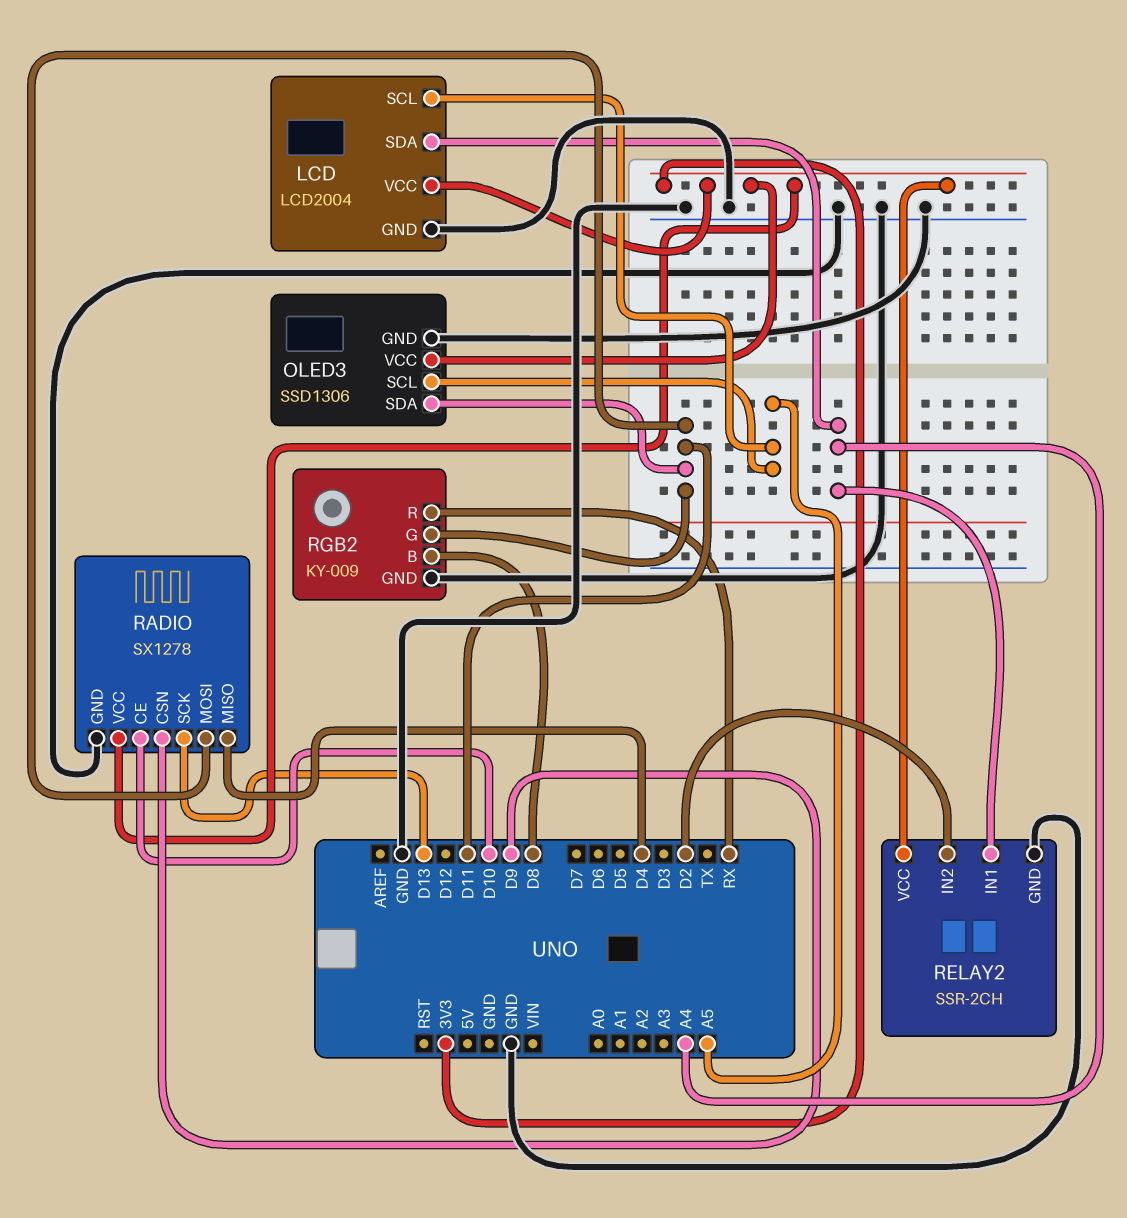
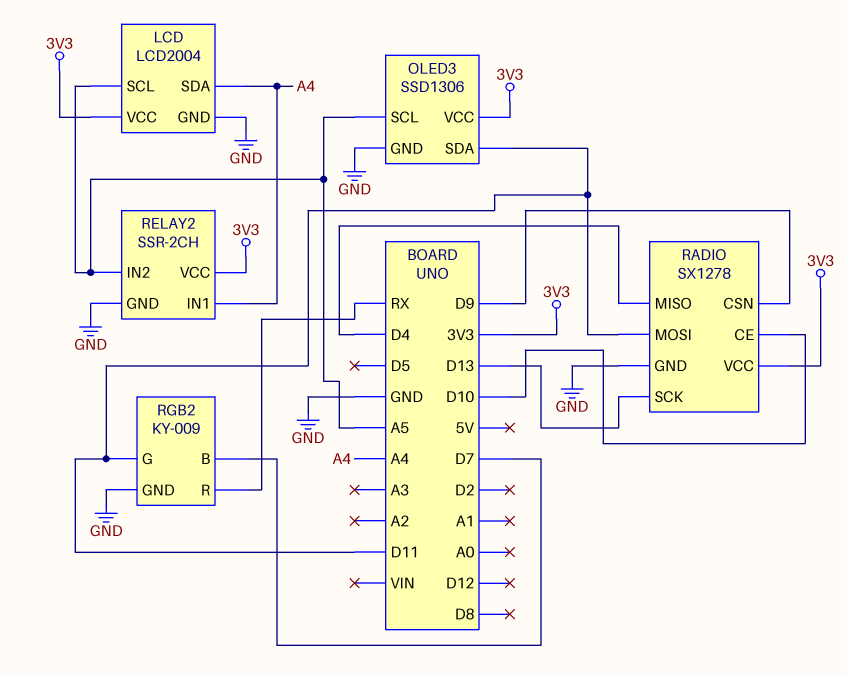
RELAY2 pin IN2: D2 -> A5
RGB2 pin B: D8 -> D7

